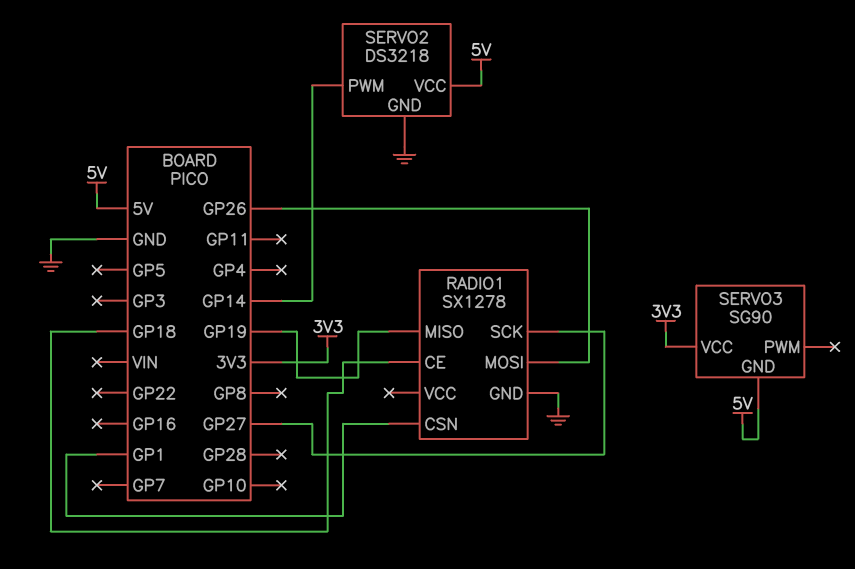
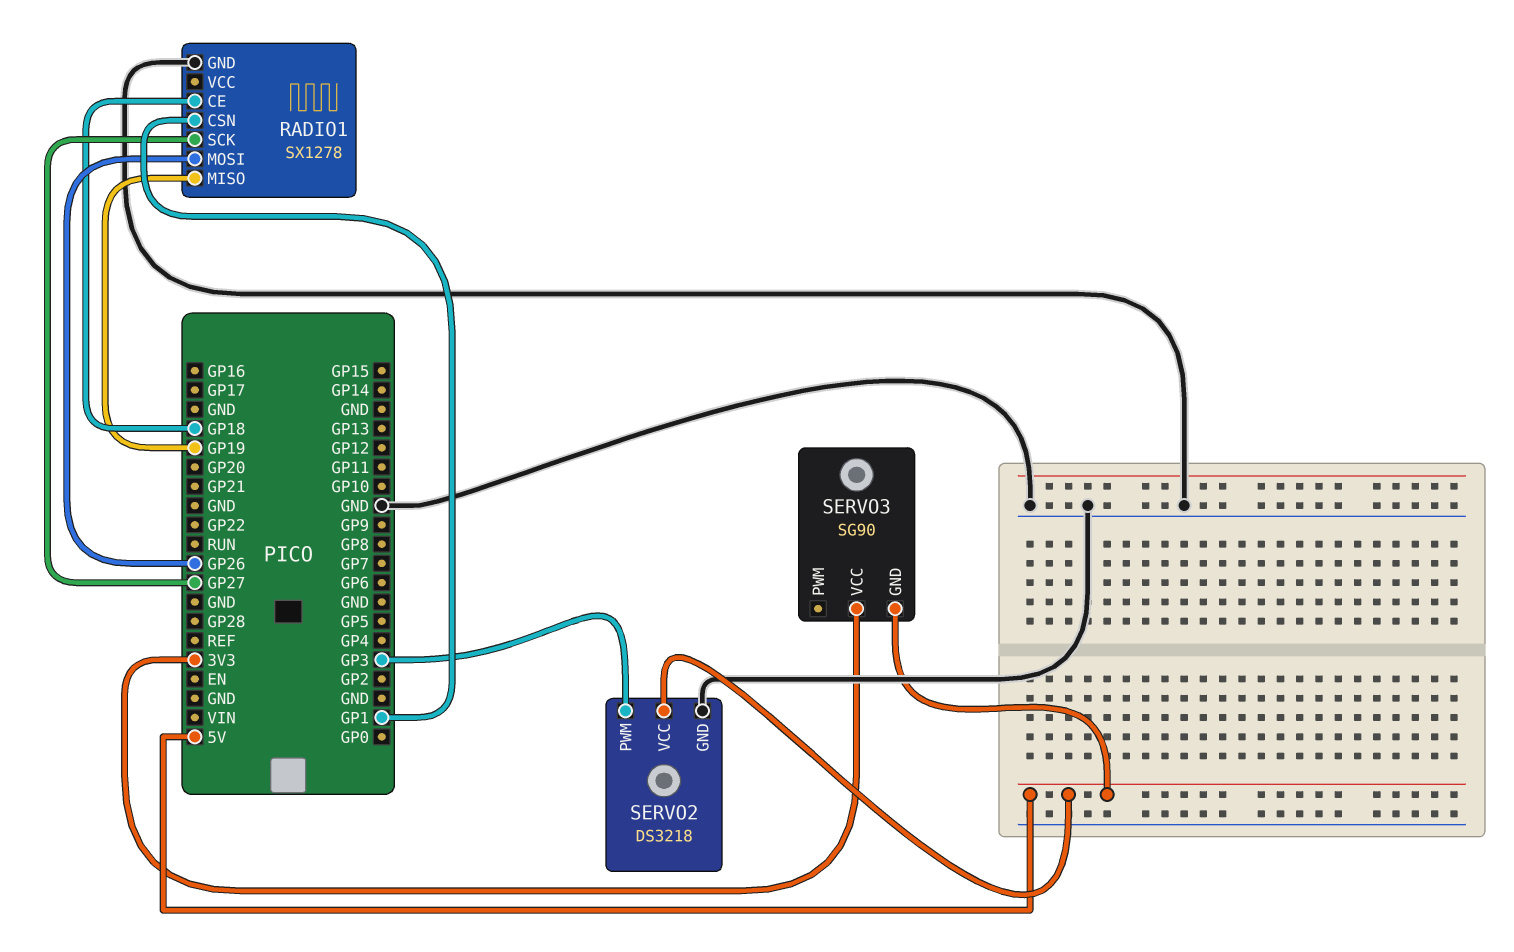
SERVO2 pin PWM: GP14 -> GP3

